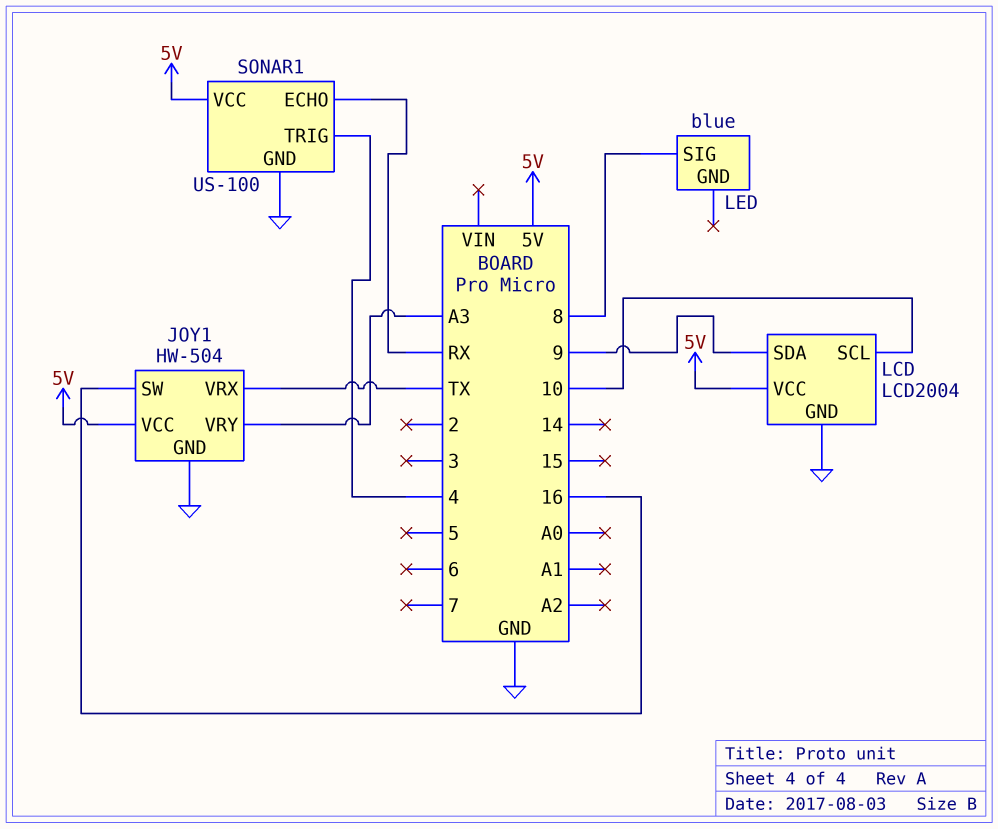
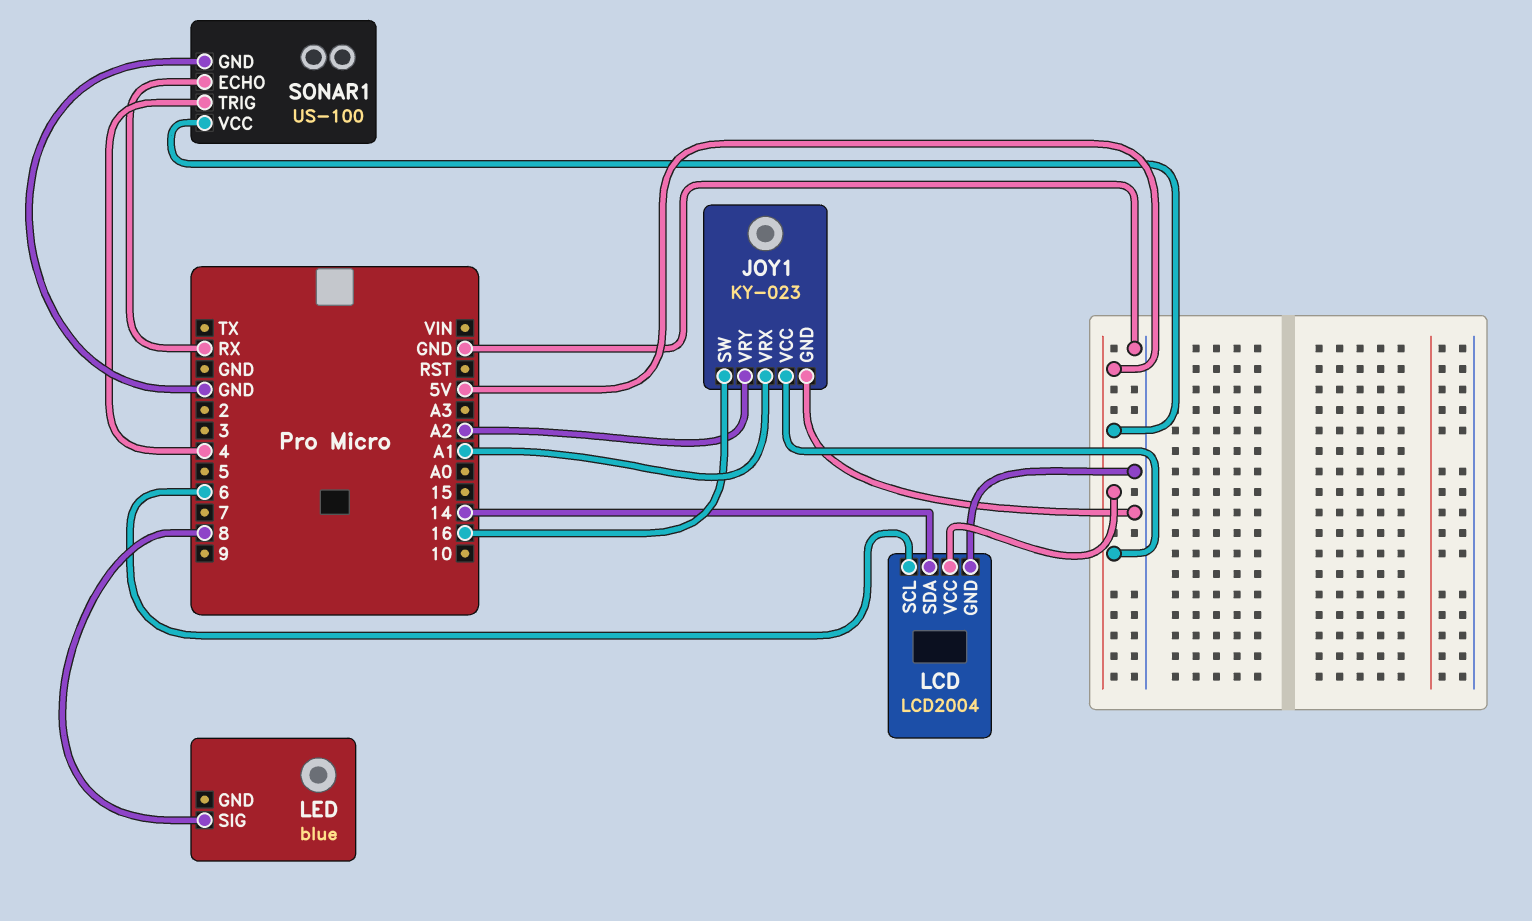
JOY1: HW-504 -> KY-023
JOY1 pin VRX: TX -> A1
JOY1 pin VRY: A3 -> A2
LCD pin SCL: 10 -> 6
LCD pin SDA: 9 -> 14

